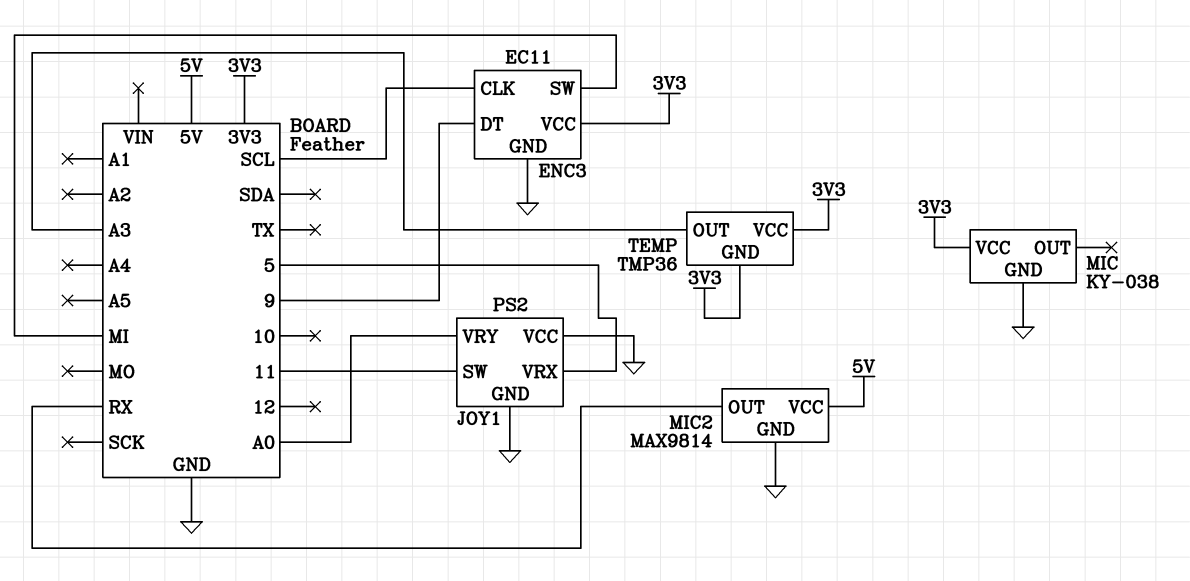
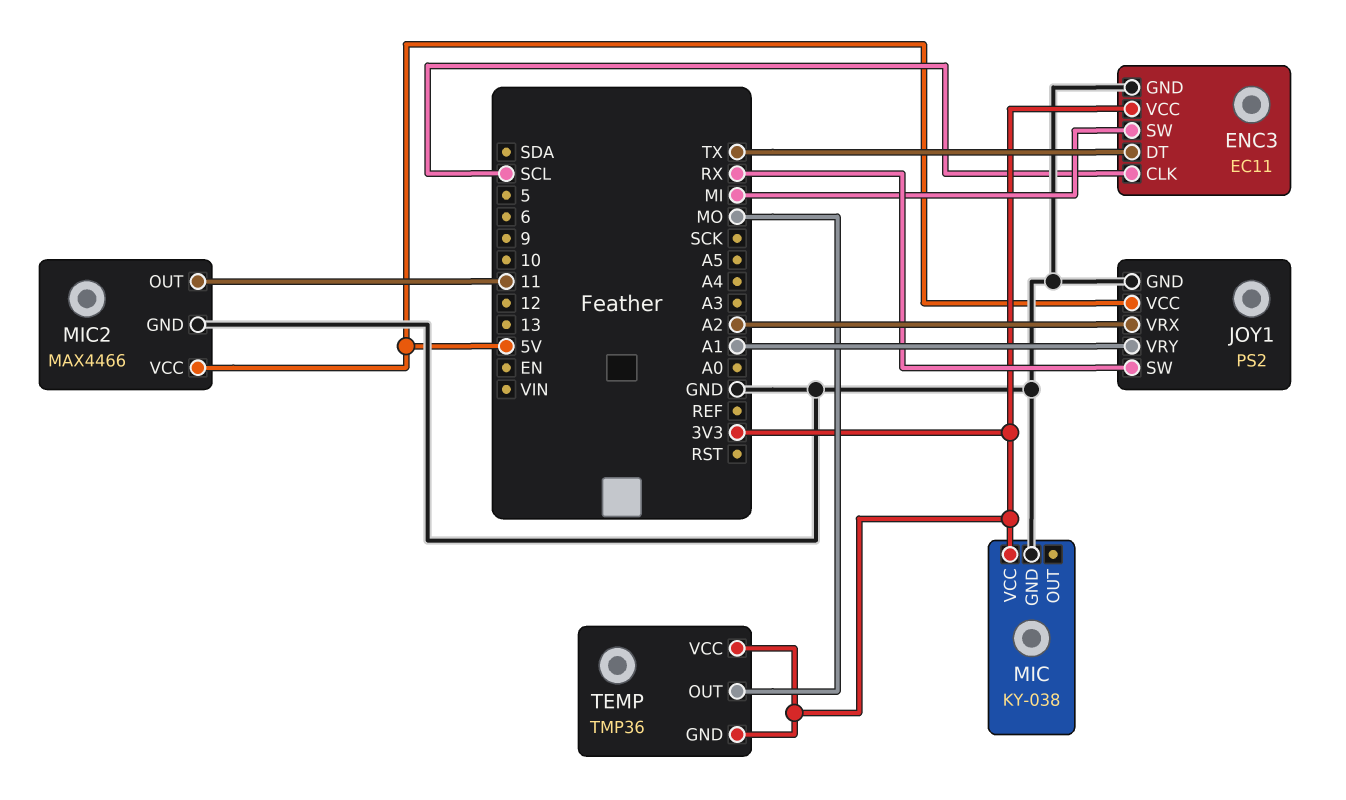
ENC3 pin DT: 9 -> TX
JOY1 pin SW: 11 -> RX
JOY1 pin VCC: GND -> 5V
JOY1 pin VRX: 5 -> A2
JOY1 pin VRY: A0 -> A1
MIC2: MAX9814 -> MAX4466
MIC2 pin OUT: RX -> 11
TEMP pin OUT: A3 -> MO

